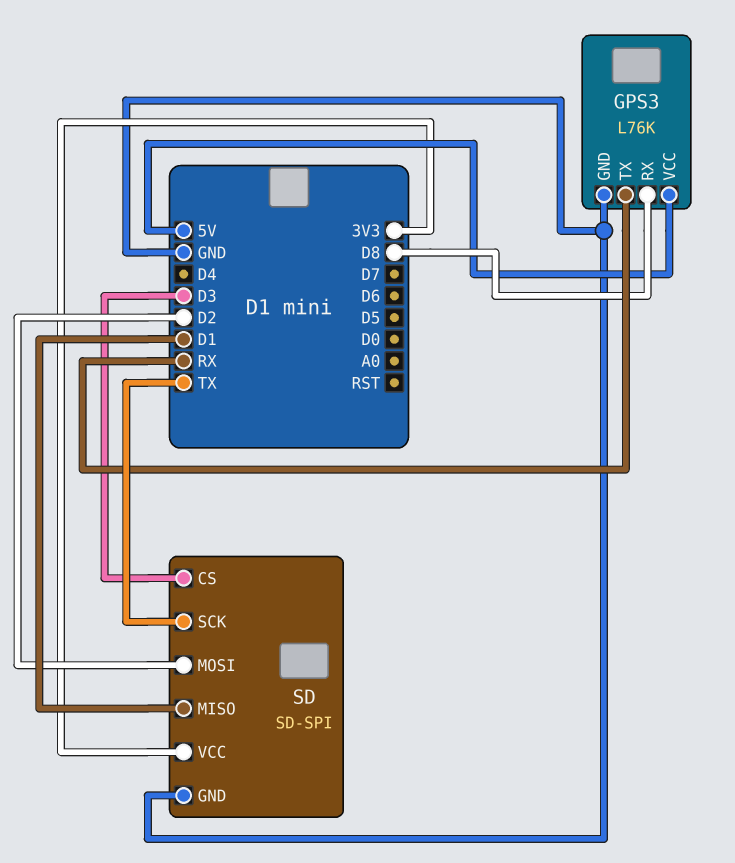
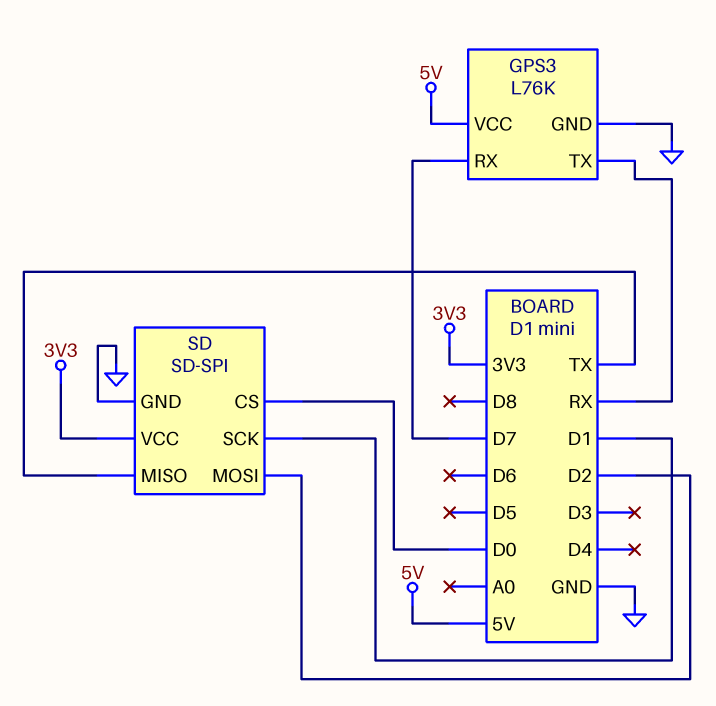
GPS3 pin RX: D8 -> D7
SD pin CS: D3 -> D0
SD pin MISO: D1 -> TX
SD pin SCK: TX -> D1

